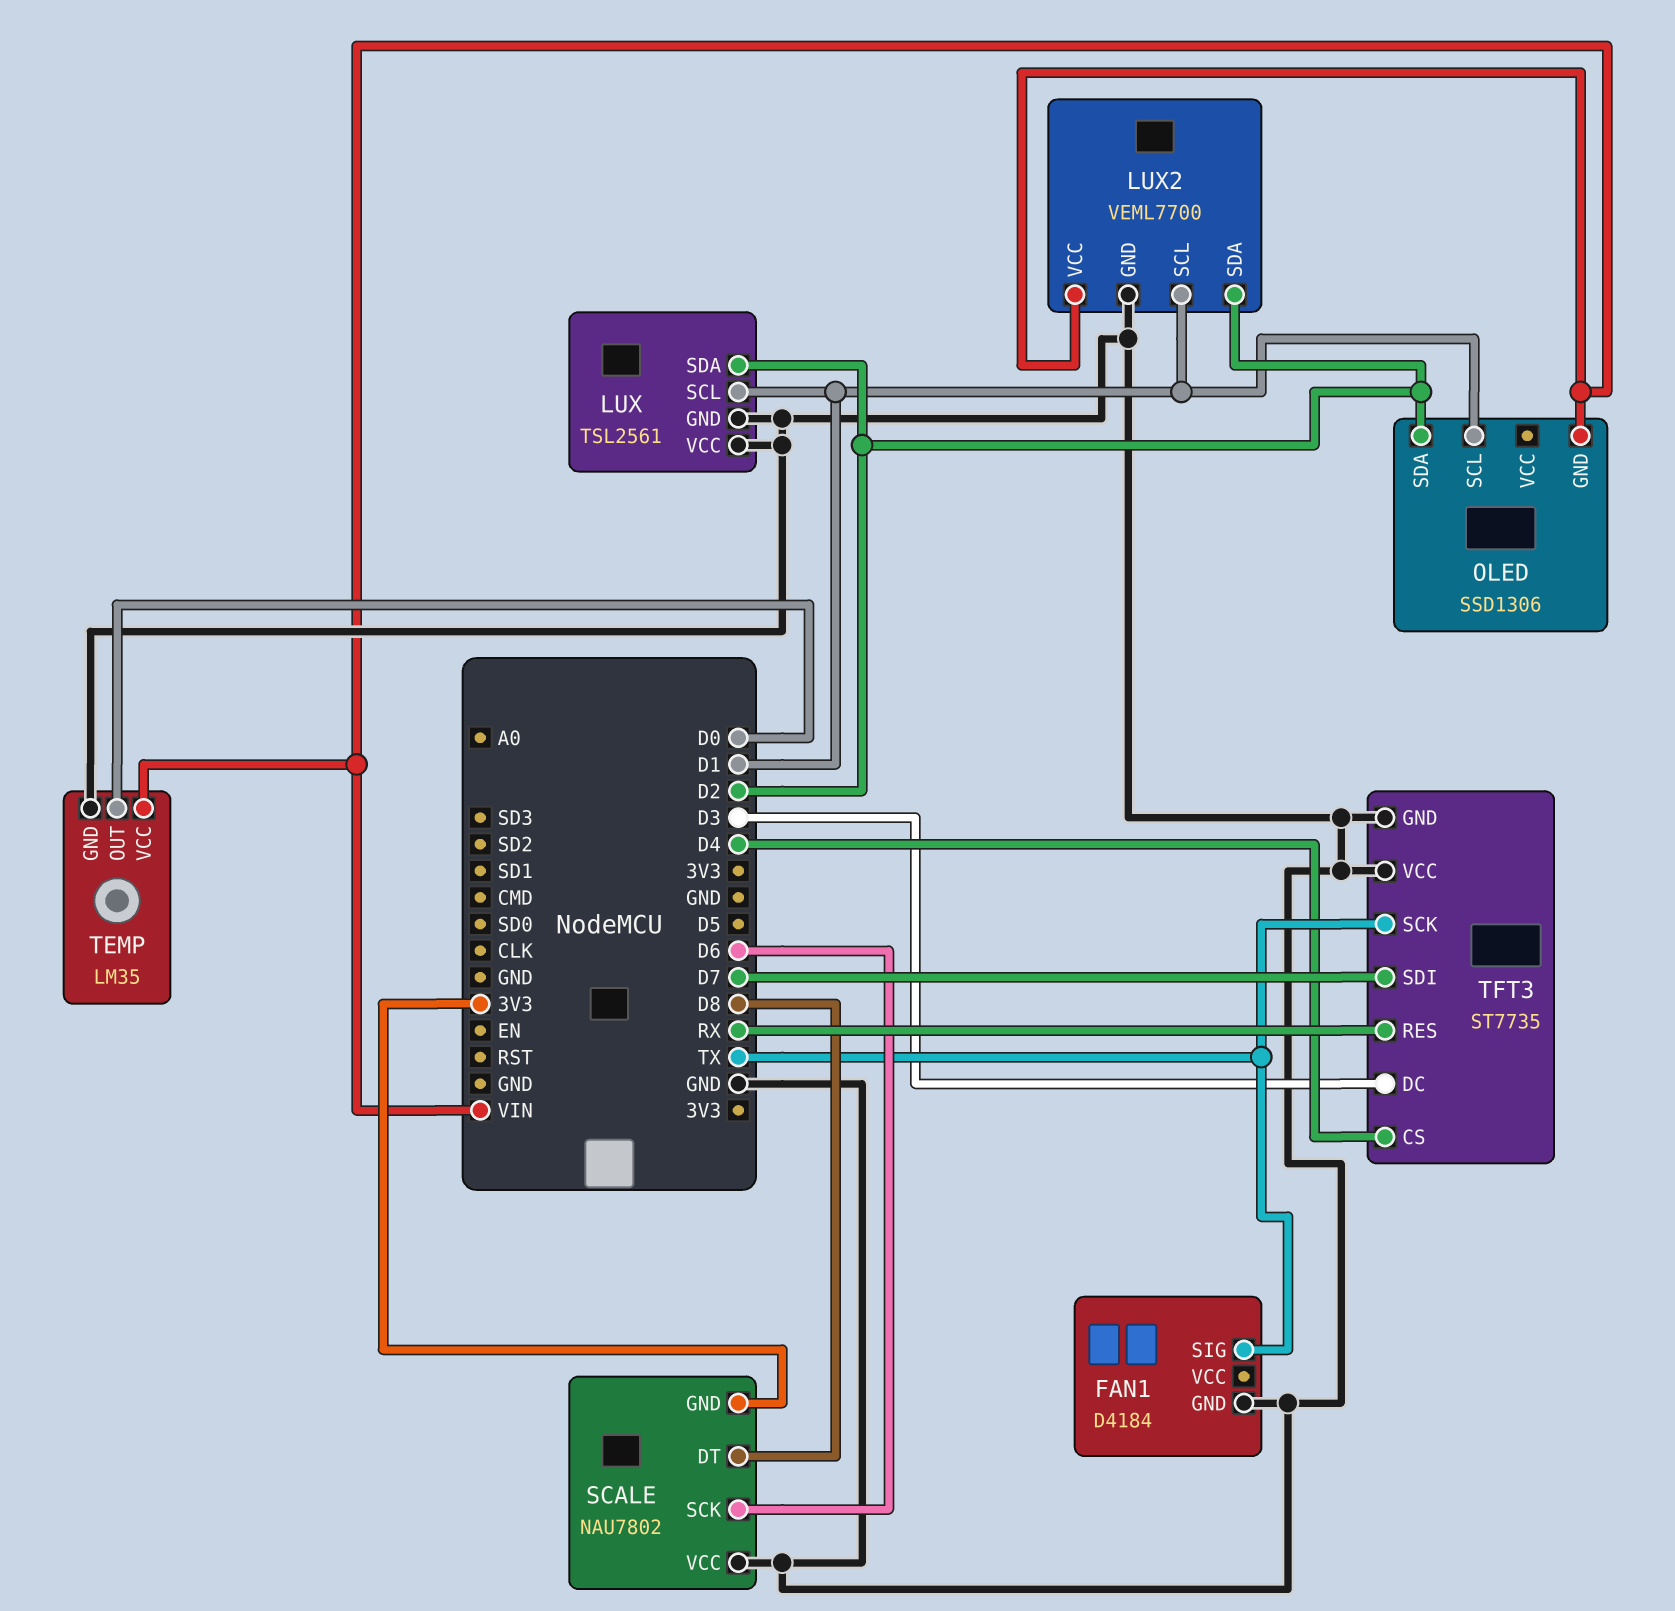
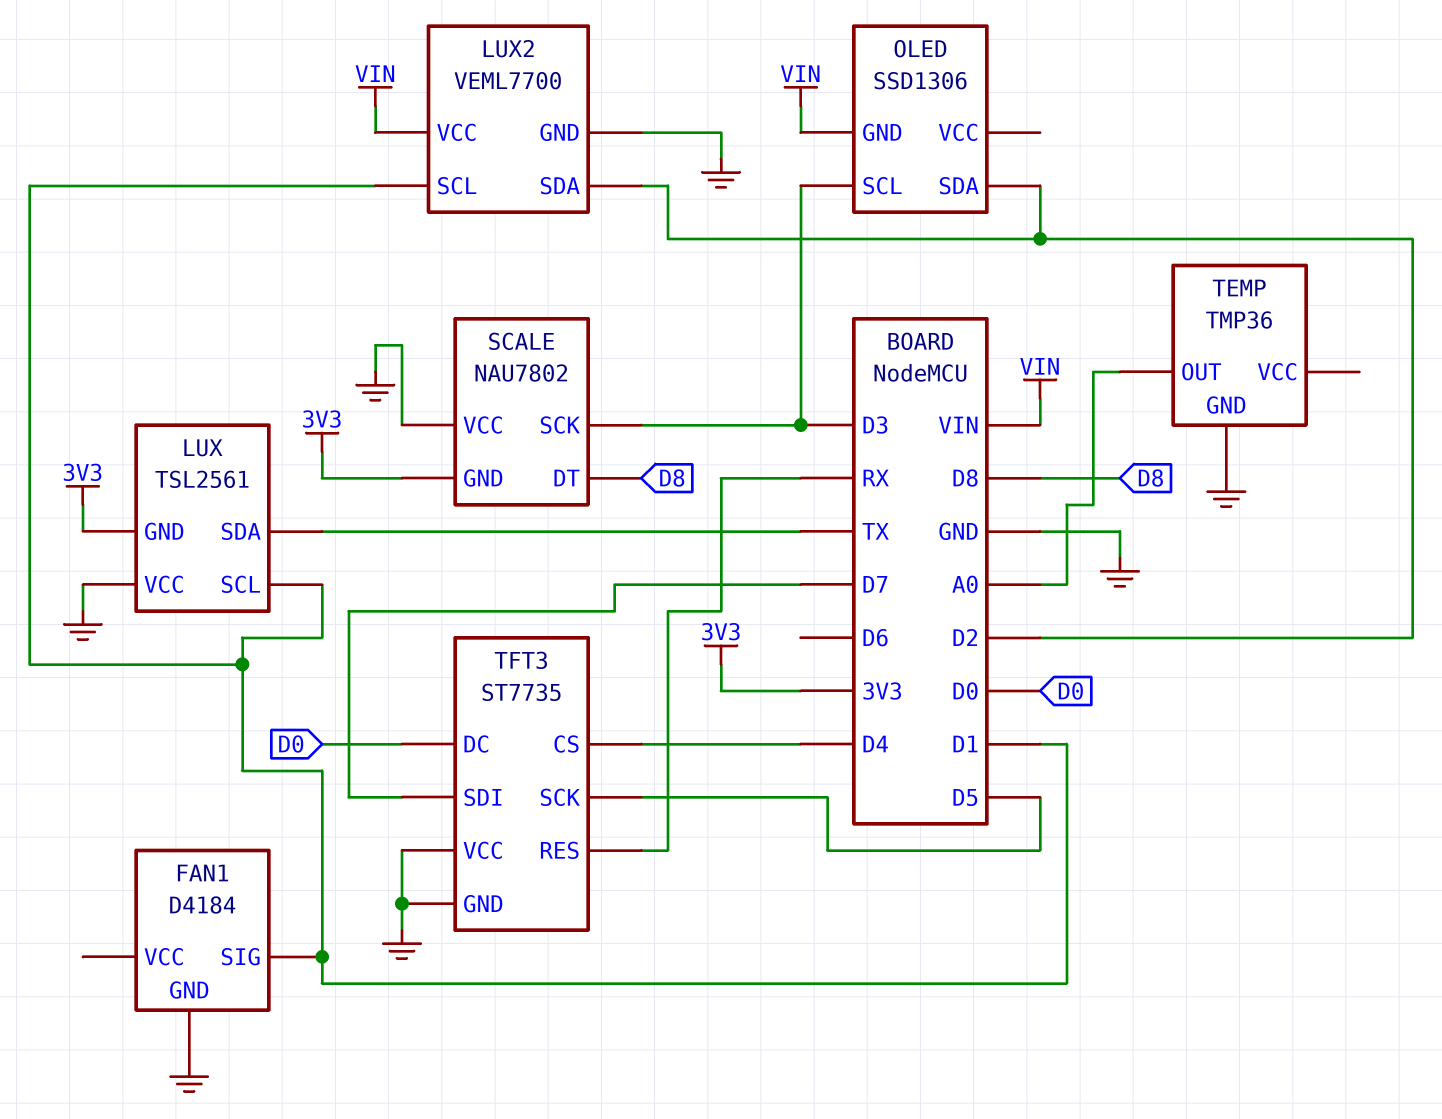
FAN1 pin SIG: TX -> D1
LUX pin GND: GND -> 3V3
LUX pin SDA: D2 -> TX
OLED pin SCL: D1 -> D3
SCALE pin SCK: D6 -> D3
TEMP: LM35 -> TMP36
TEMP pin OUT: D0 -> A0
TEMP pin VCC: VIN -> none
TFT3 pin DC: D3 -> D0
TFT3 pin SCK: TX -> D5

